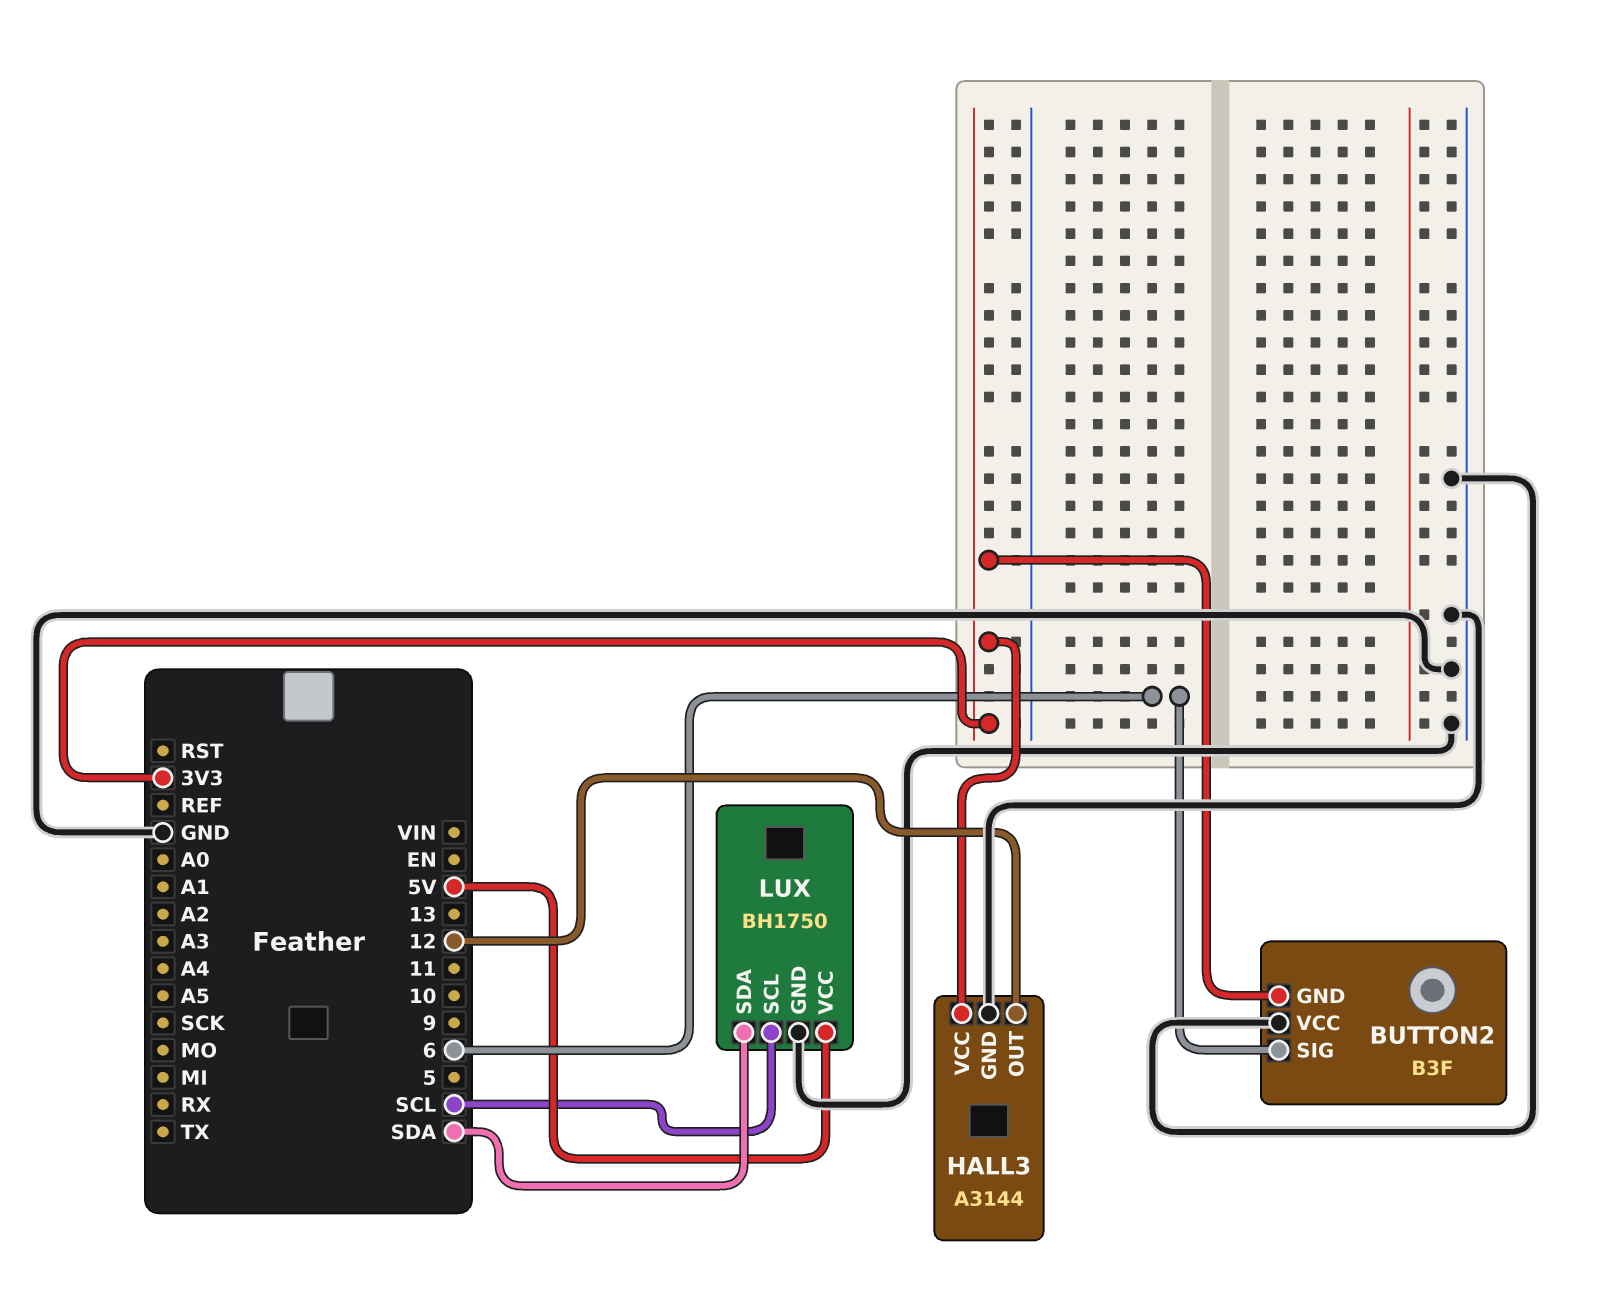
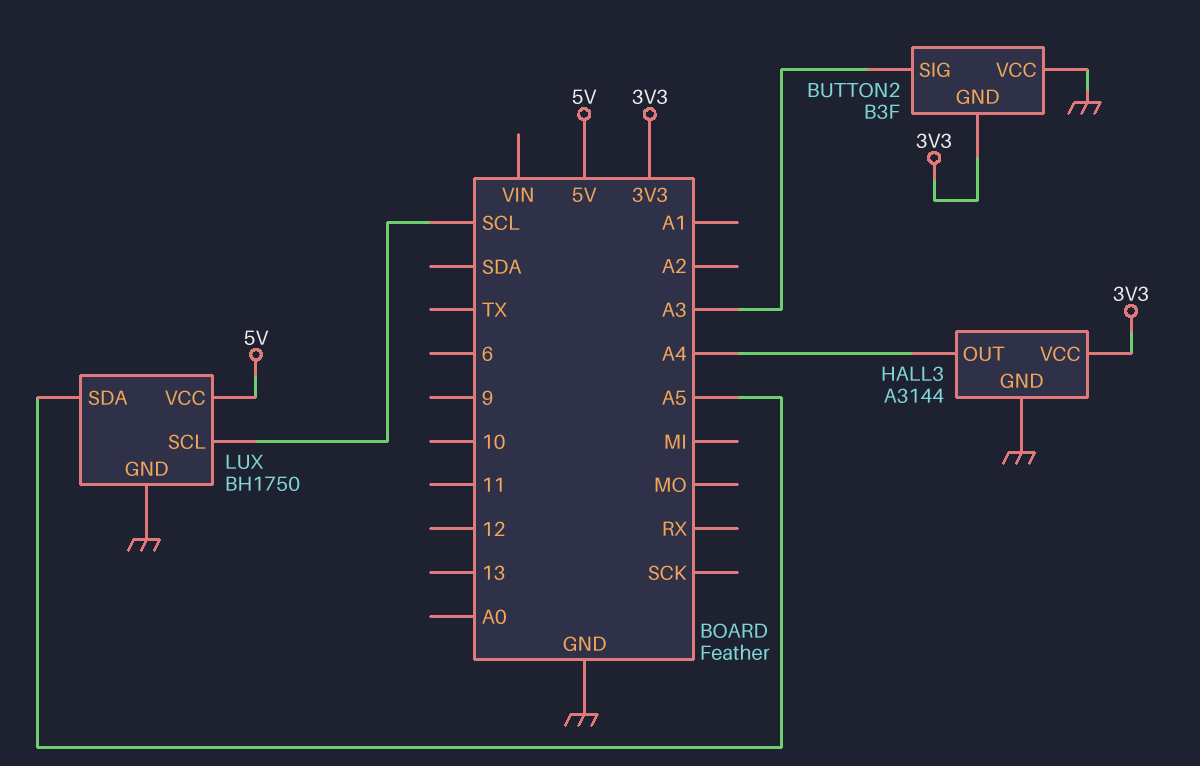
BUTTON2 pin SIG: 6 -> A3
HALL3 pin OUT: 12 -> A4
LUX pin SDA: SDA -> A5

